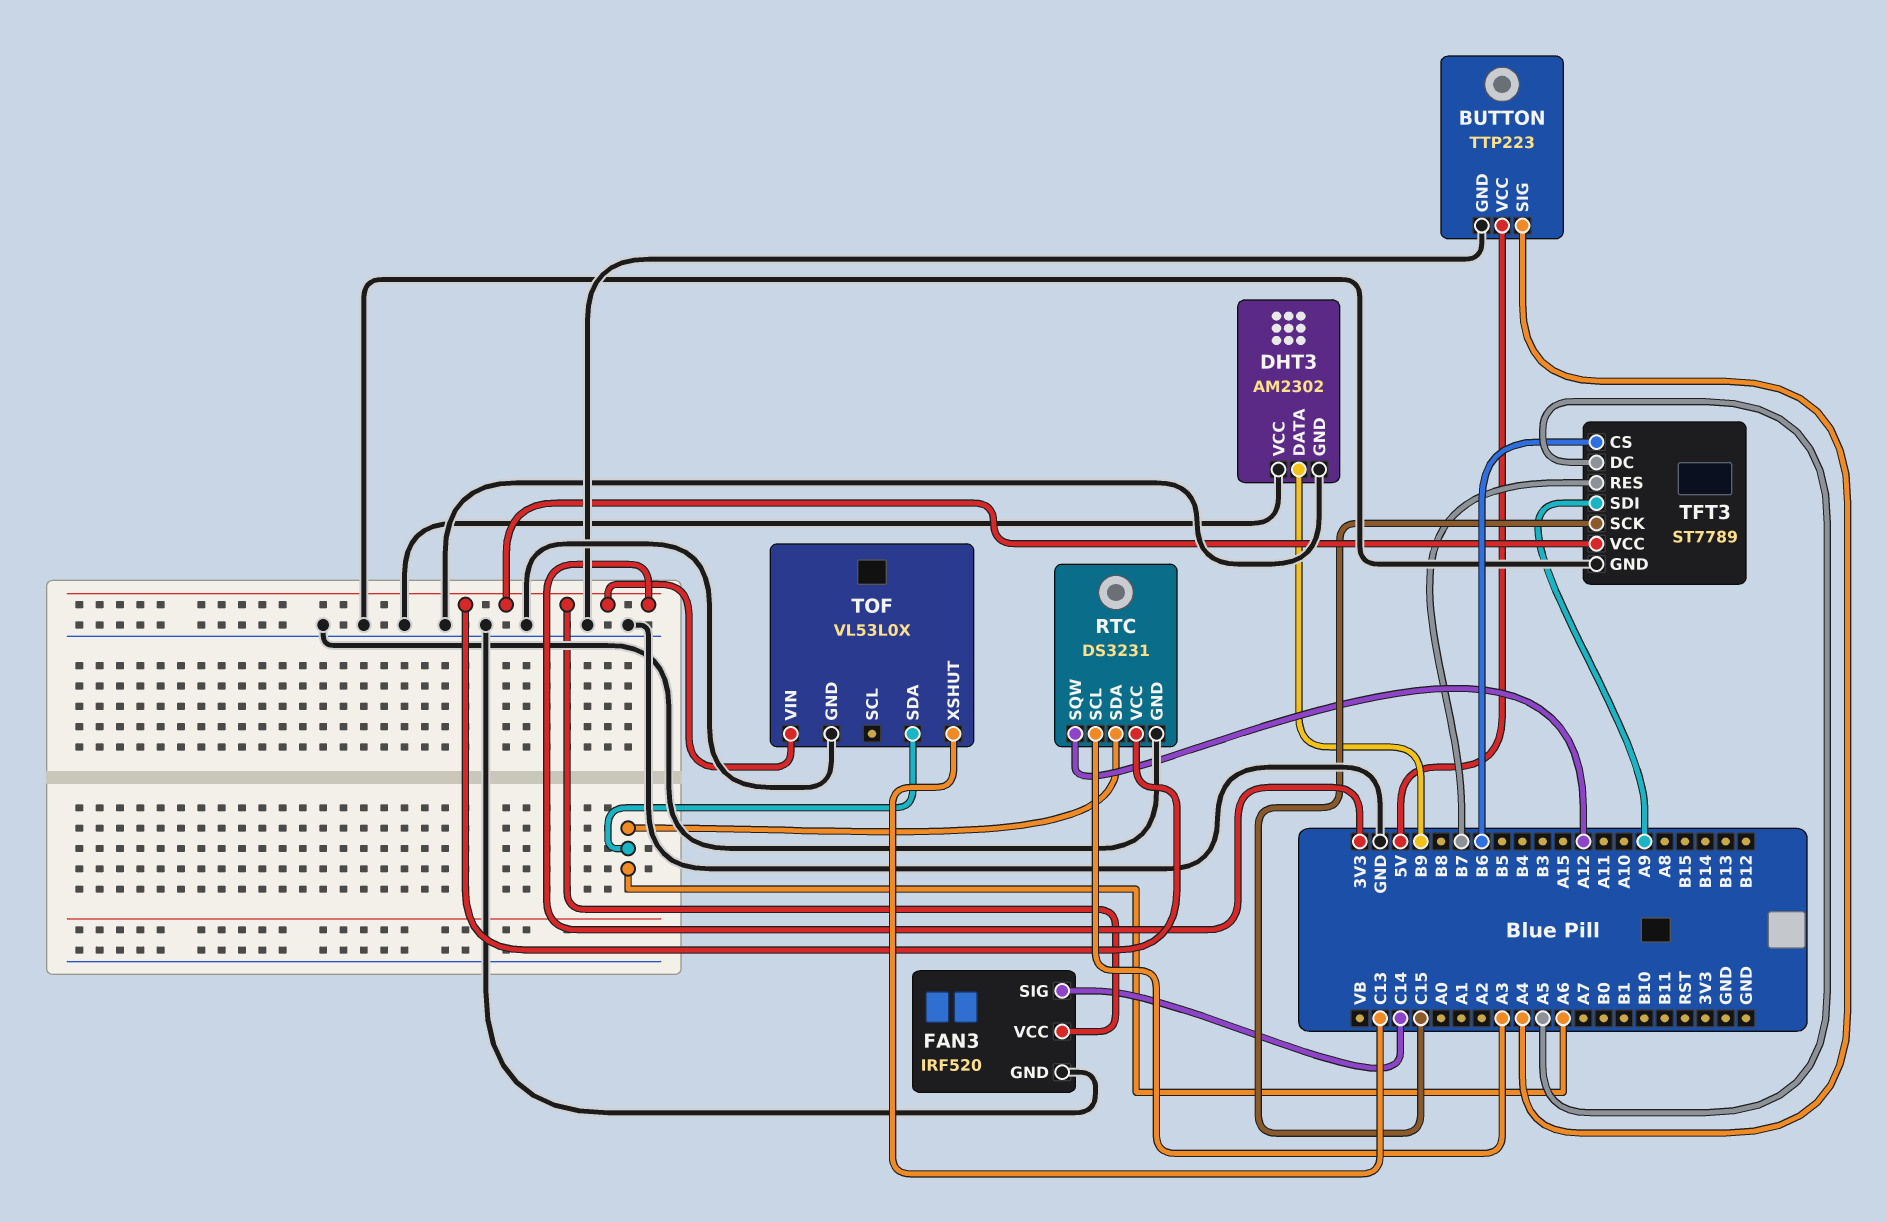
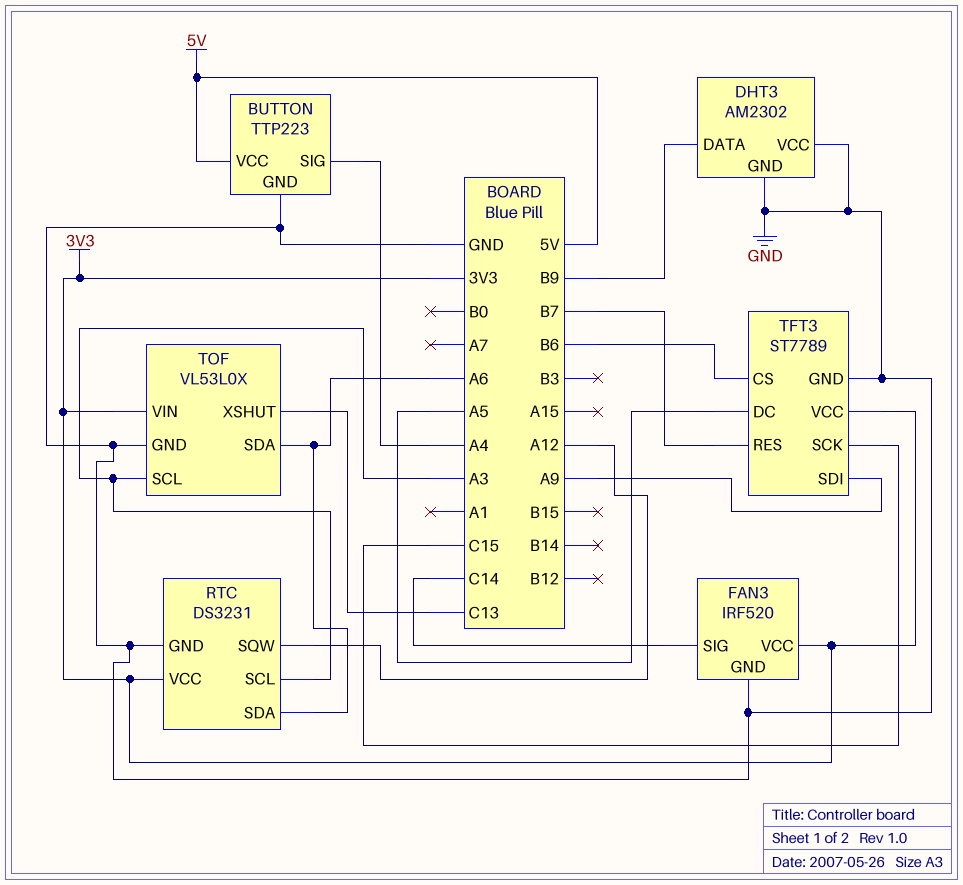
TOF pin SCL: none -> A3

